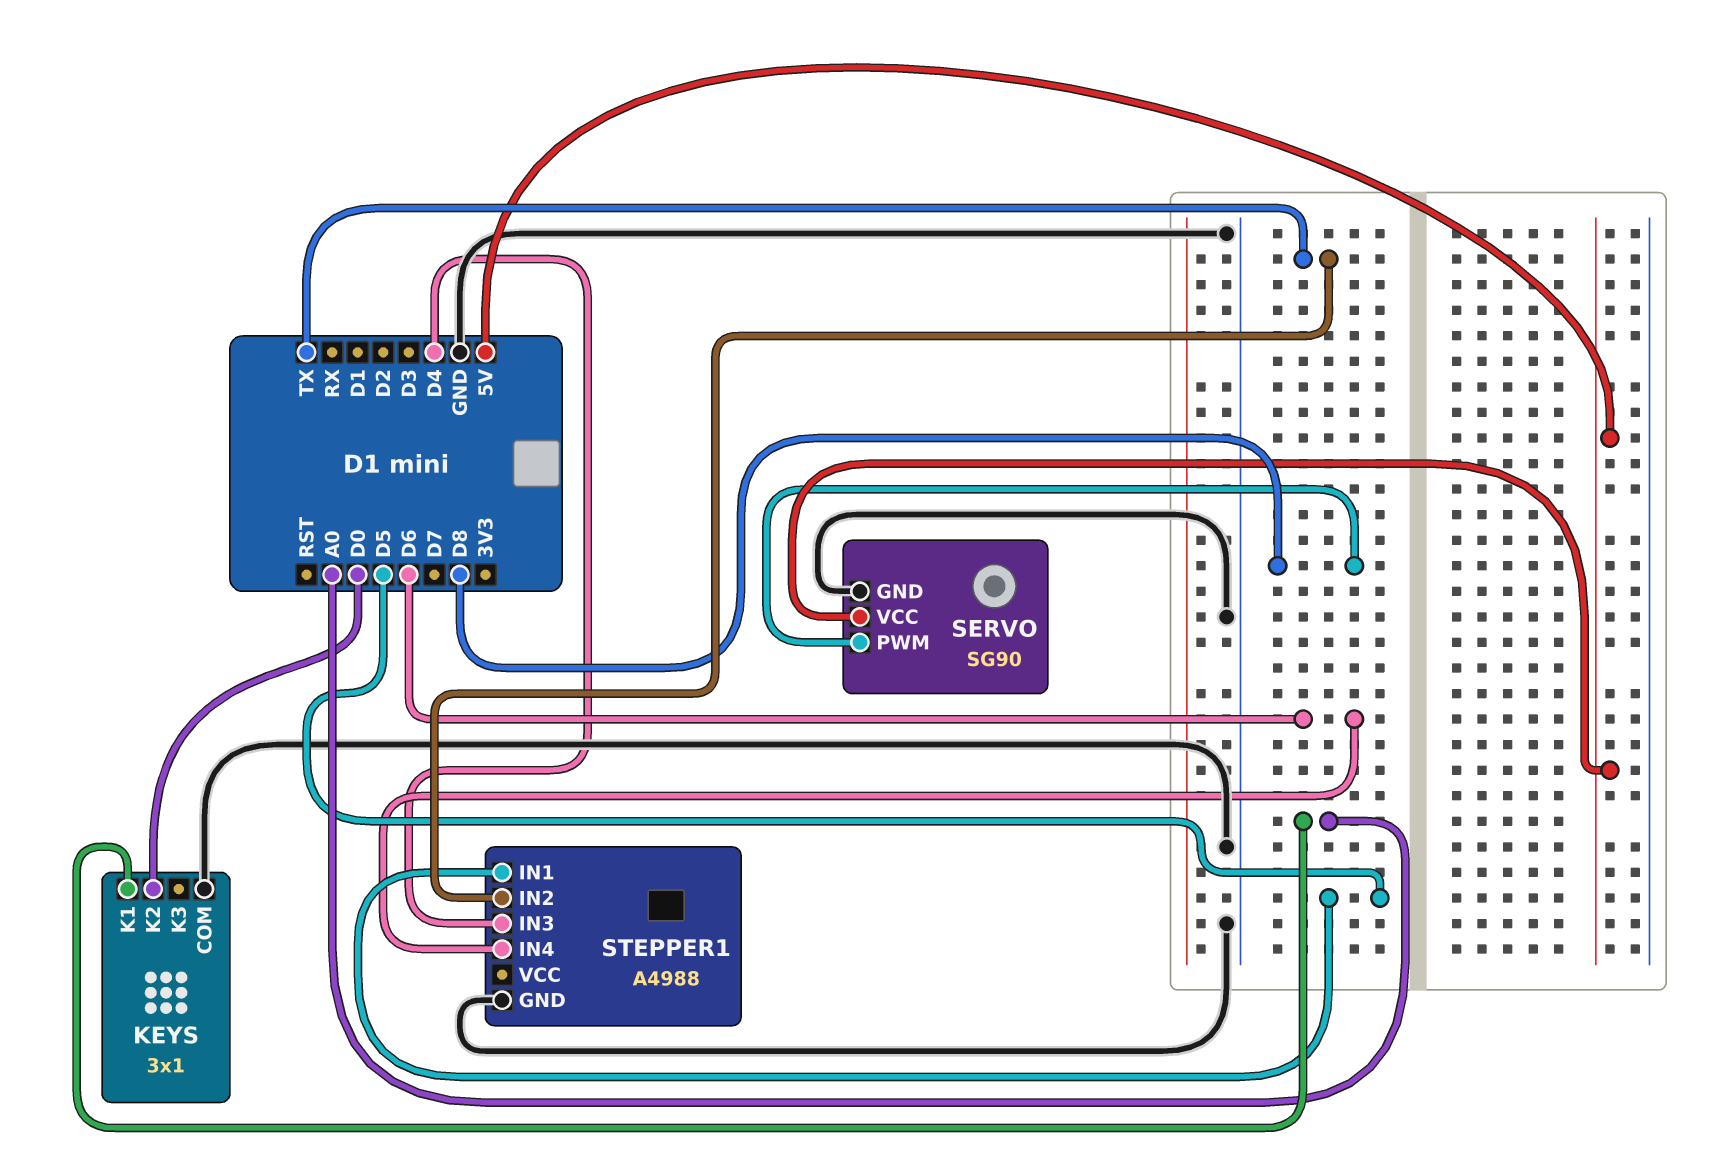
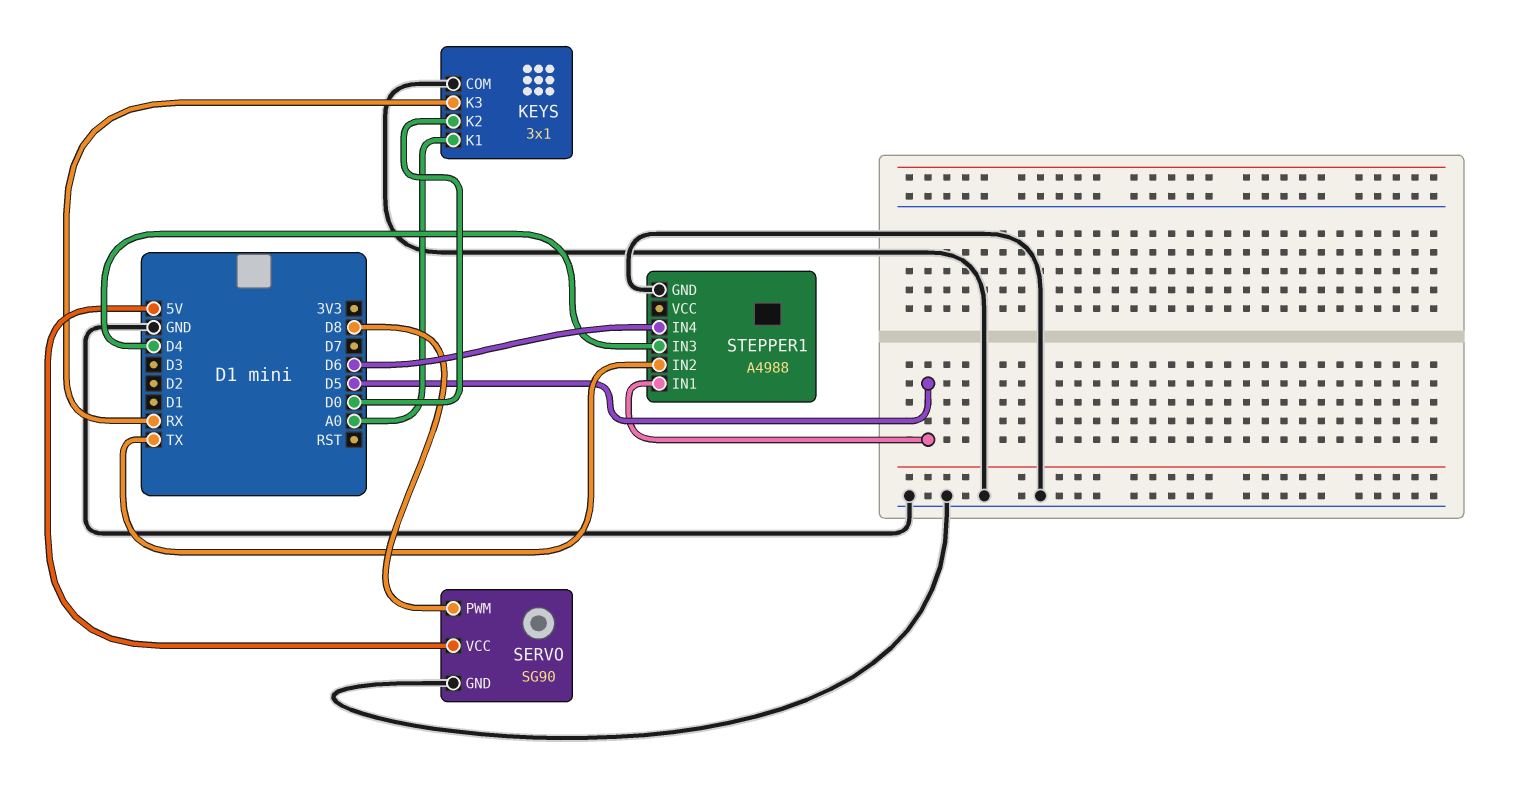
KEYS pin K3: none -> RX

